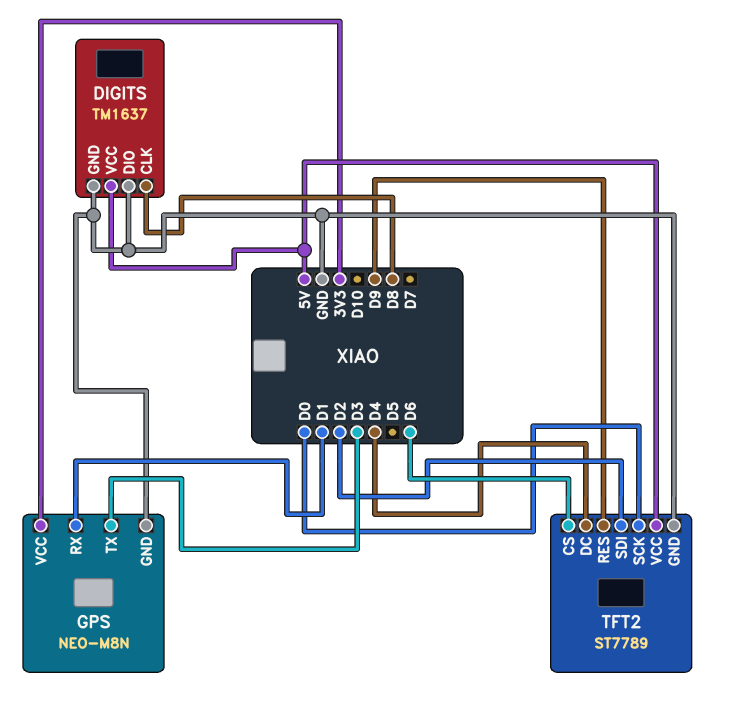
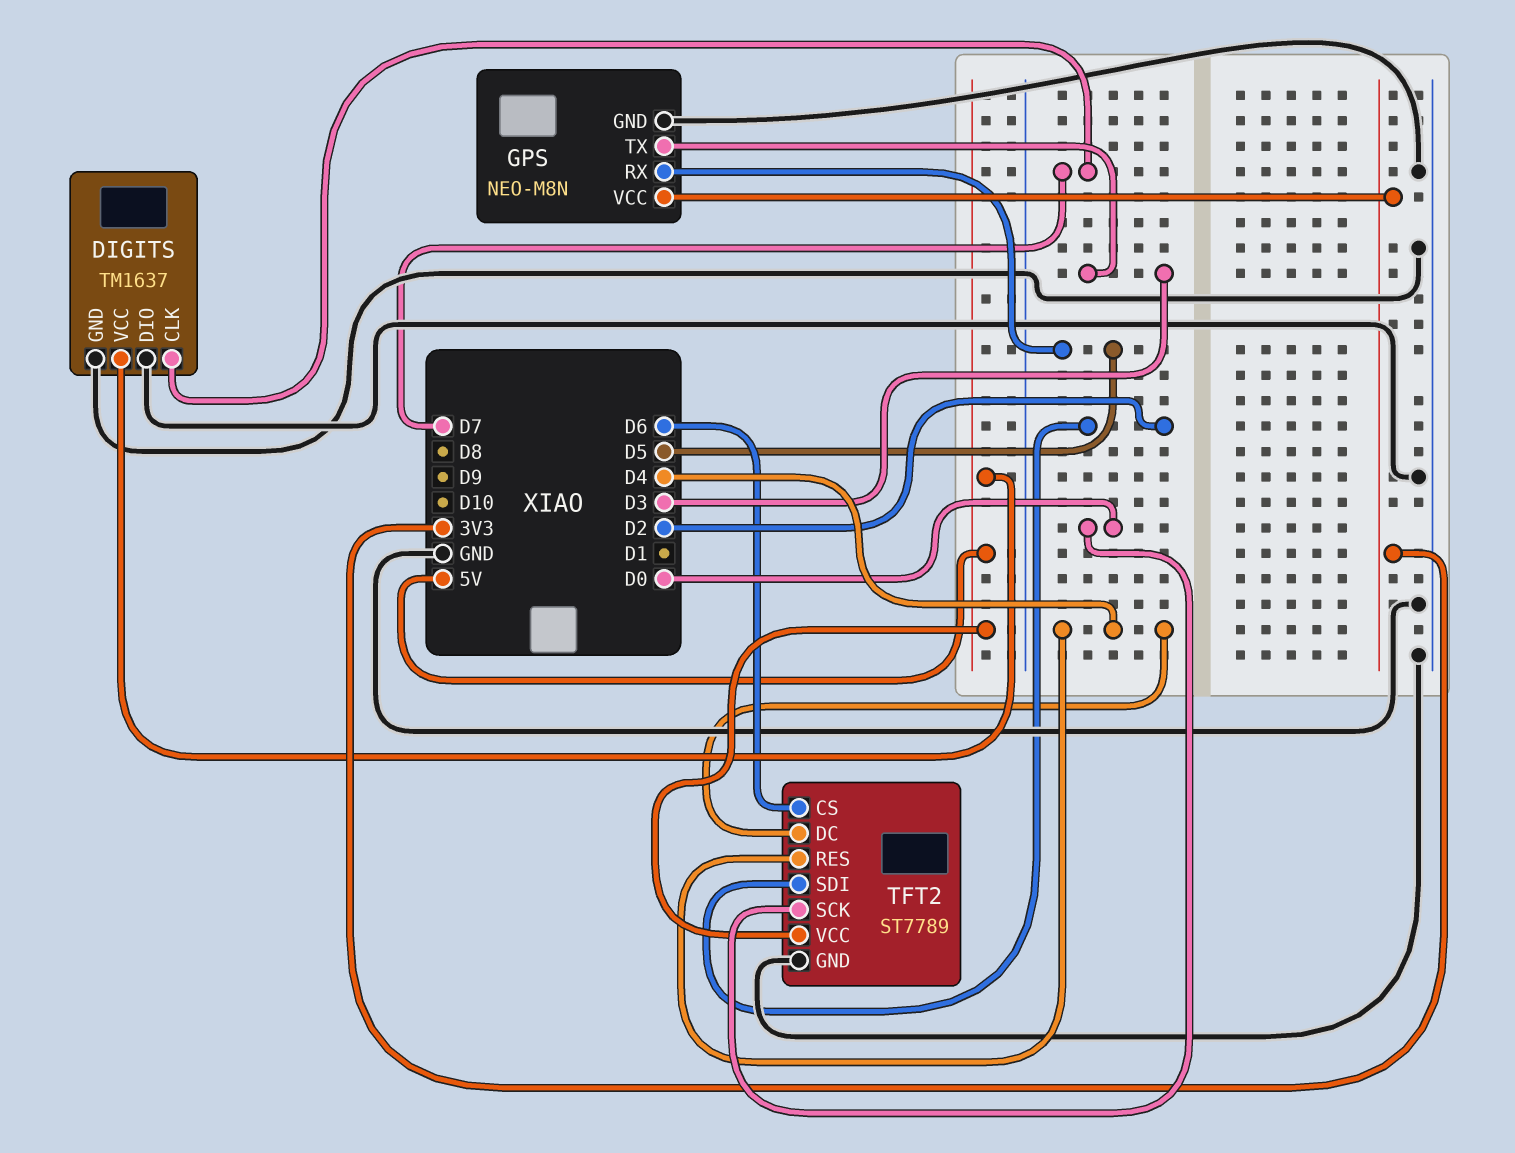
DIGITS pin CLK: D8 -> D7
GPS pin RX: D1 -> D5
TFT2 pin RES: D9 -> D4

